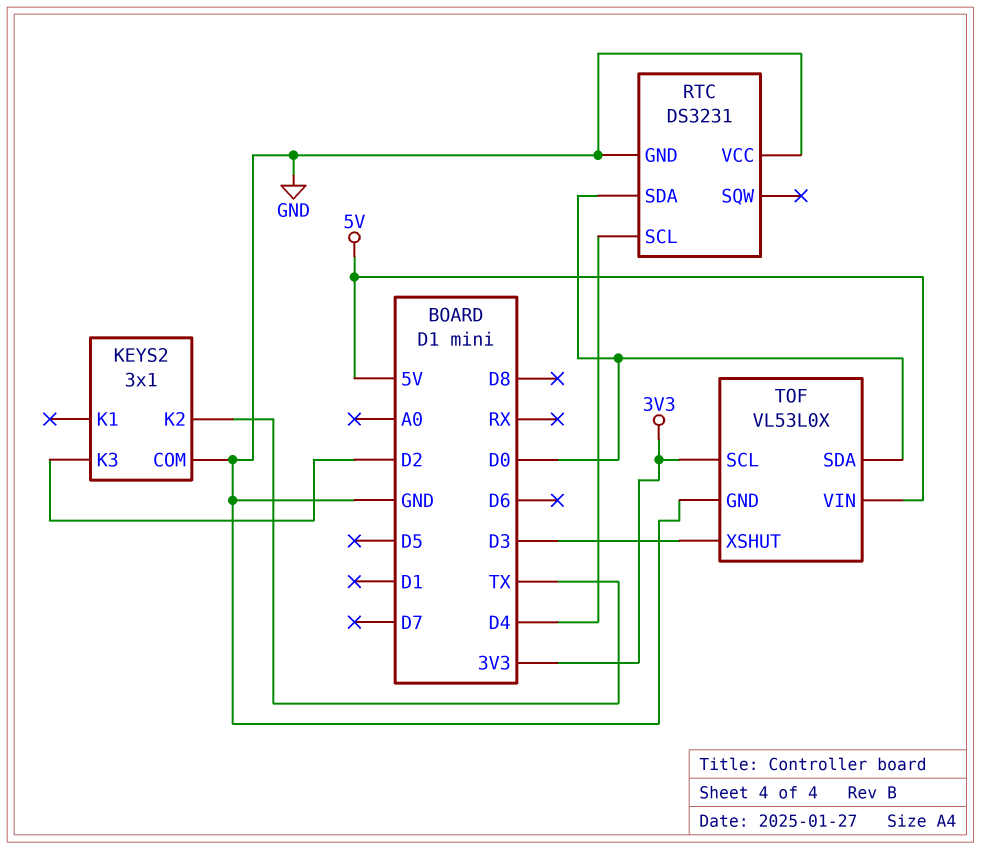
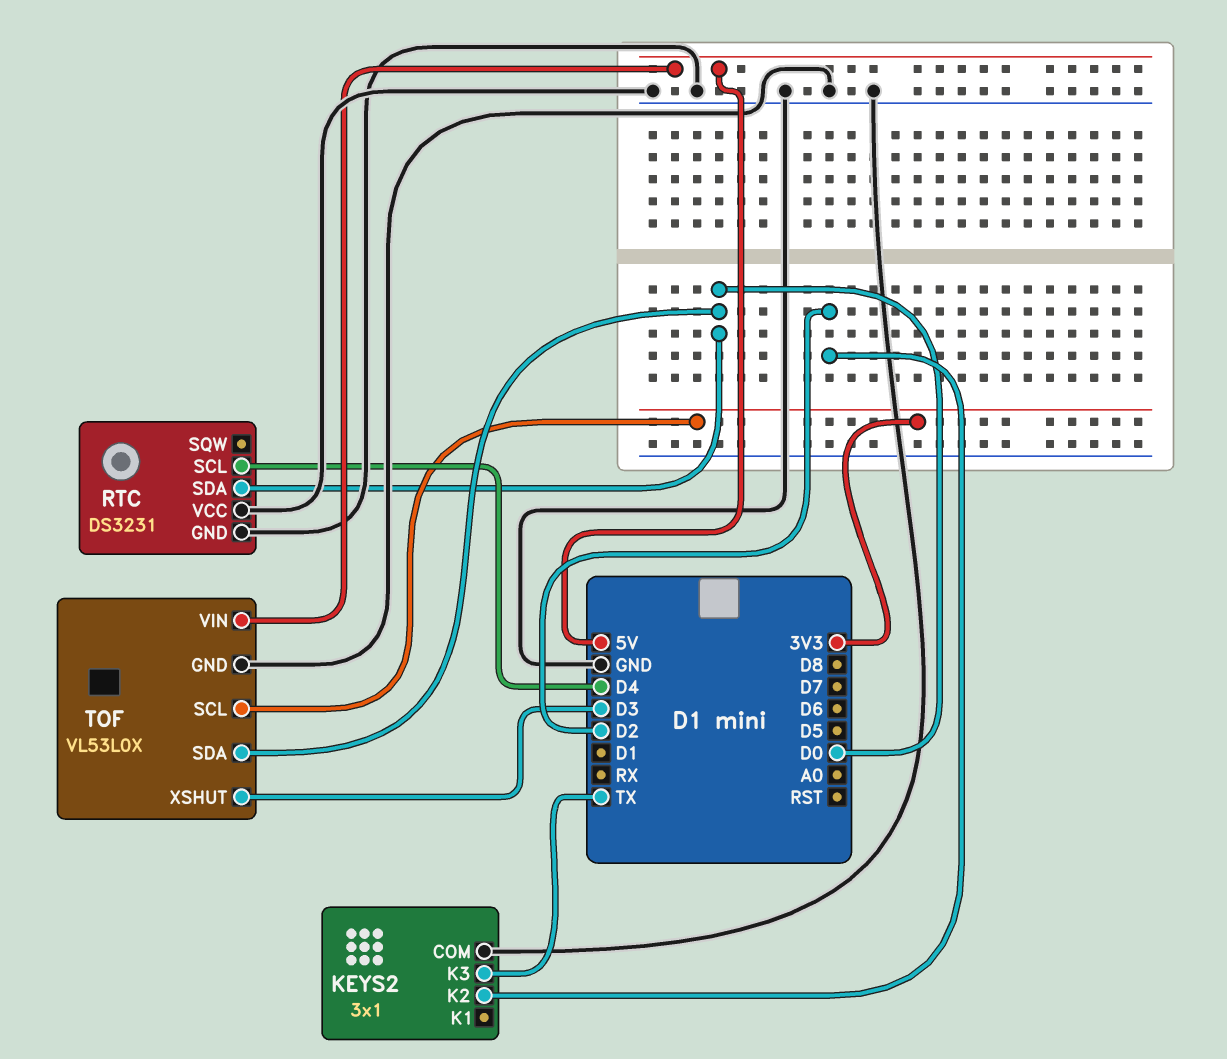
KEYS2 pin K2: TX -> D2
KEYS2 pin K3: D2 -> TX

